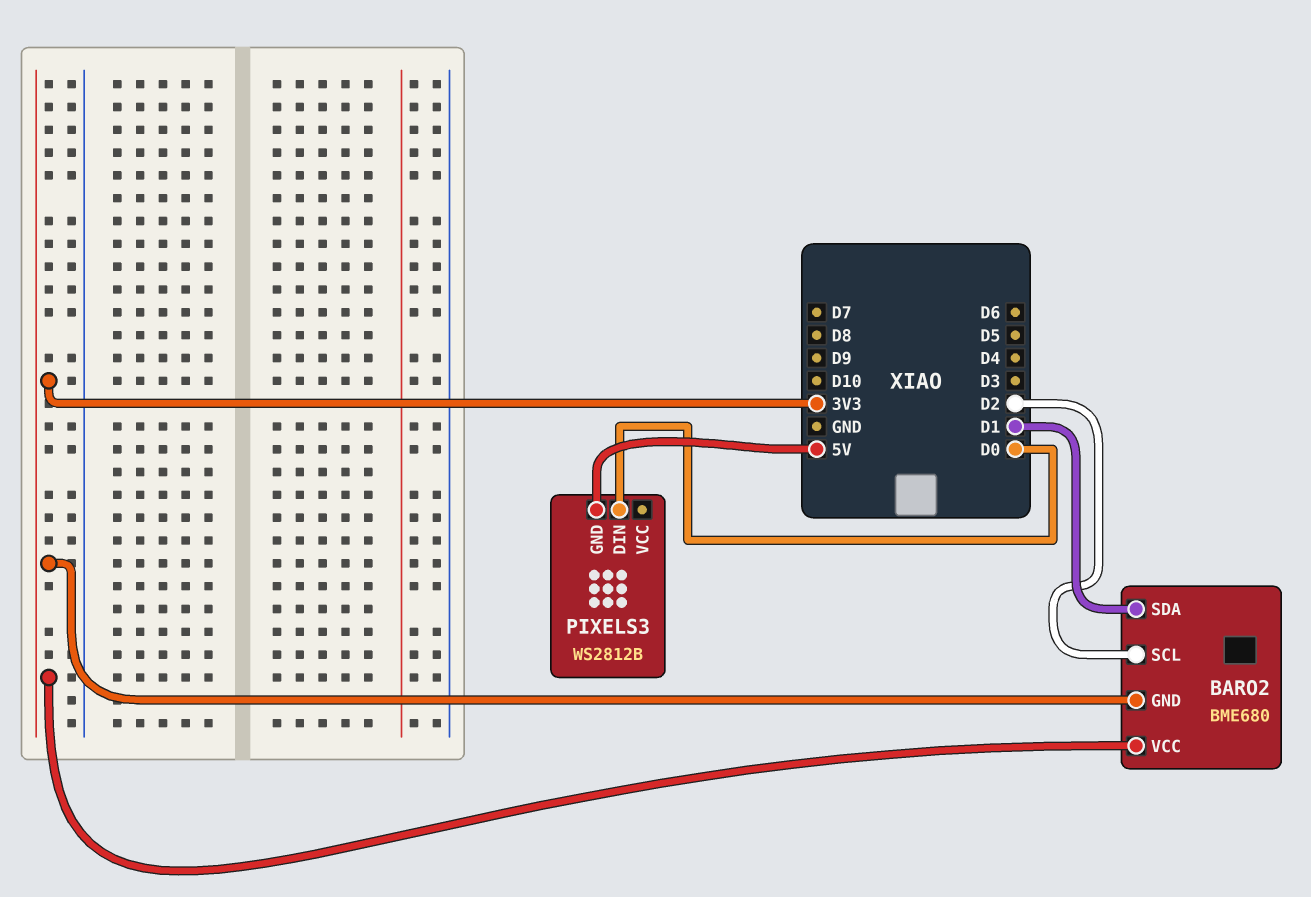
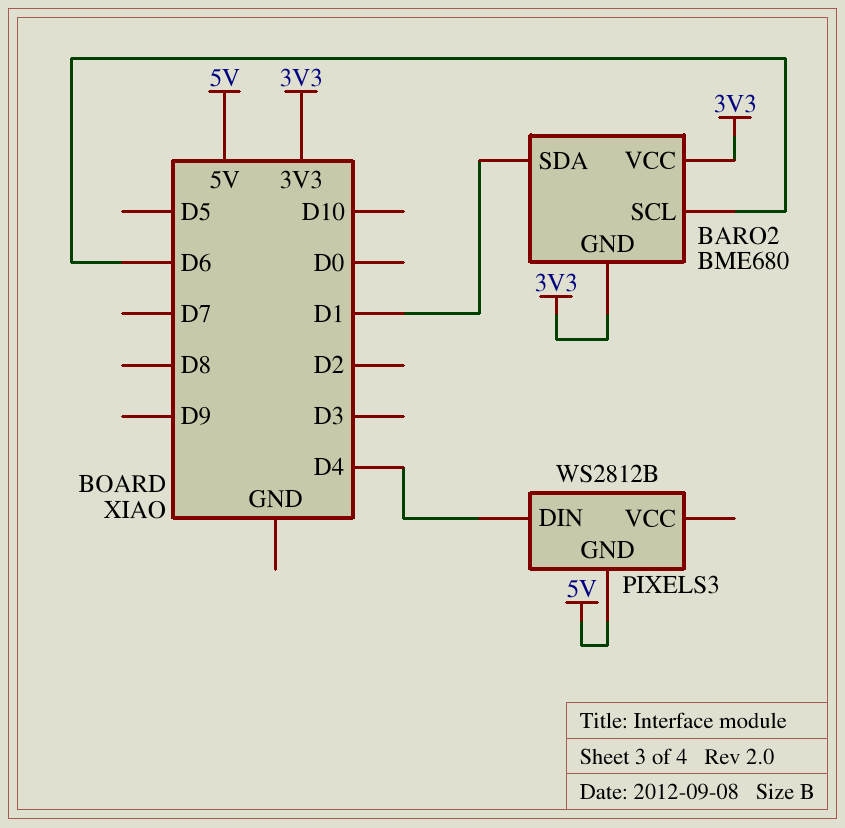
BARO2 pin SCL: D2 -> D6
PIXELS3 pin DIN: D0 -> D4

